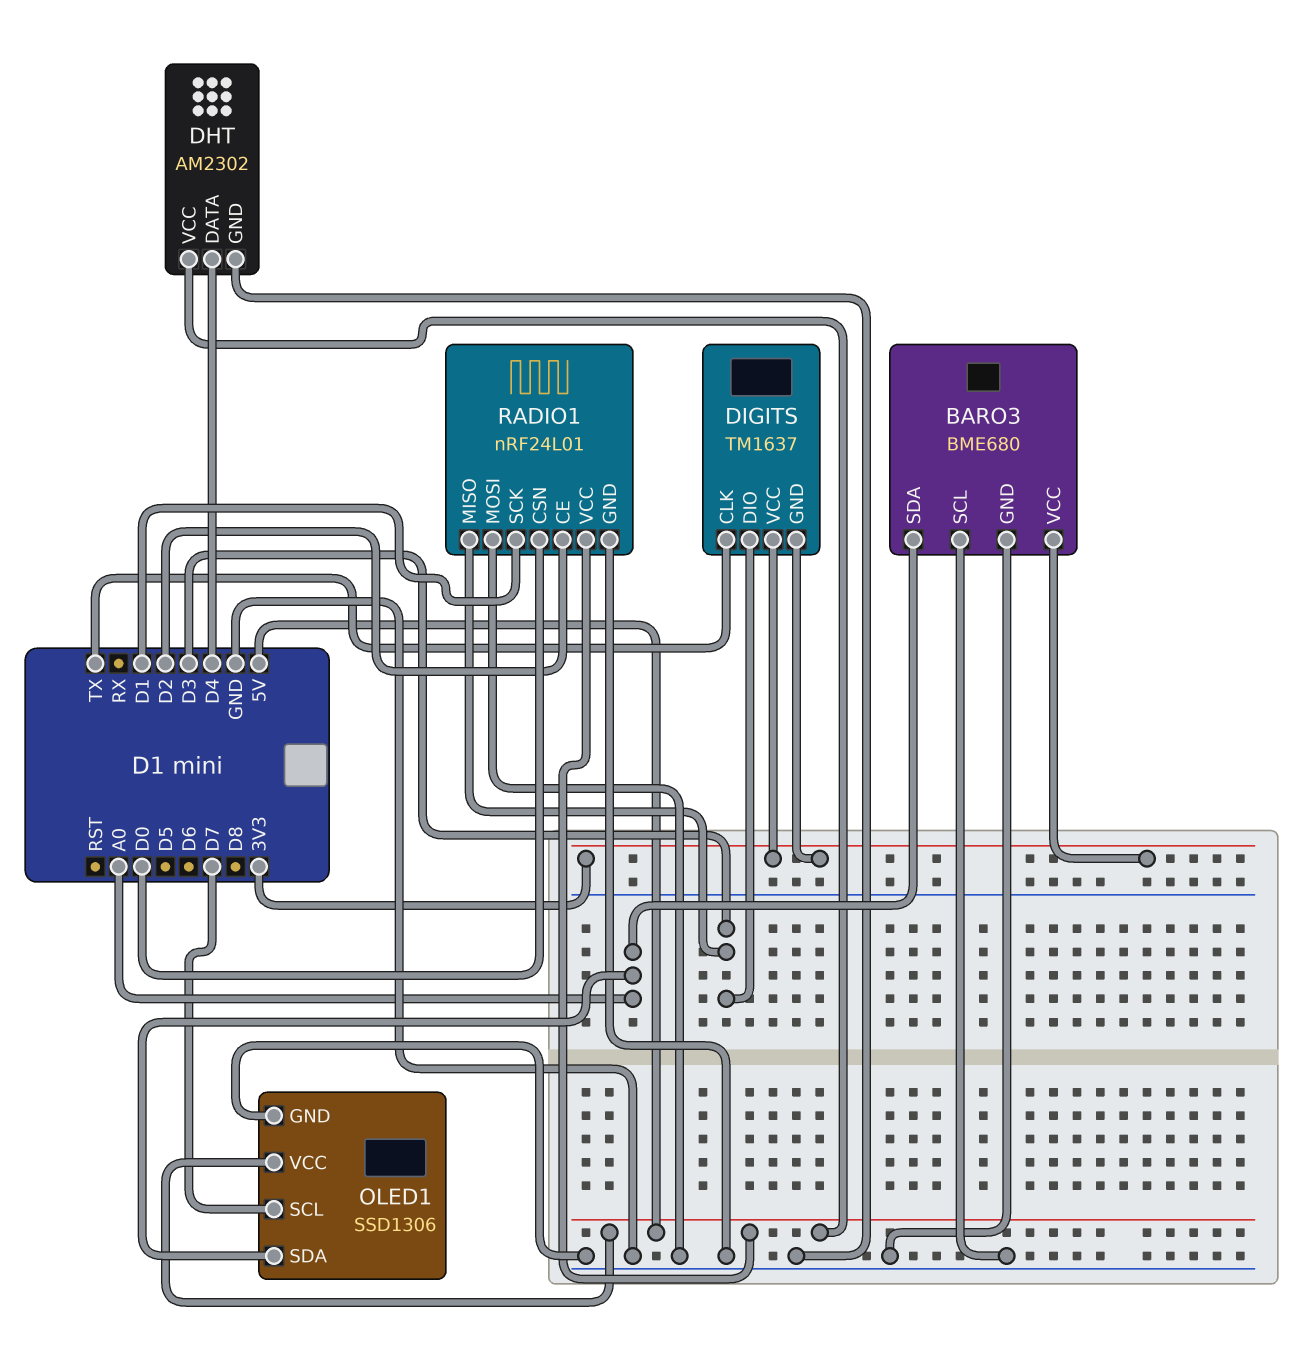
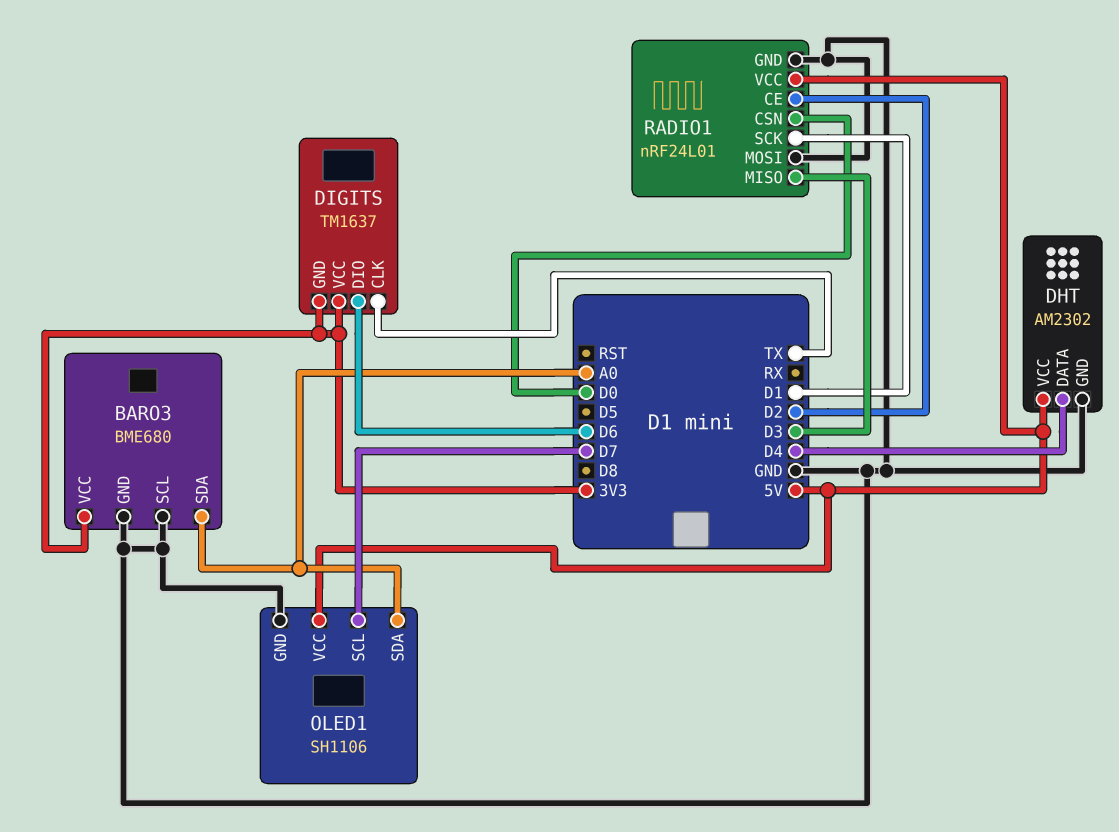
DIGITS pin DIO: D3 -> D6
OLED1: SSD1306 -> SH1106

